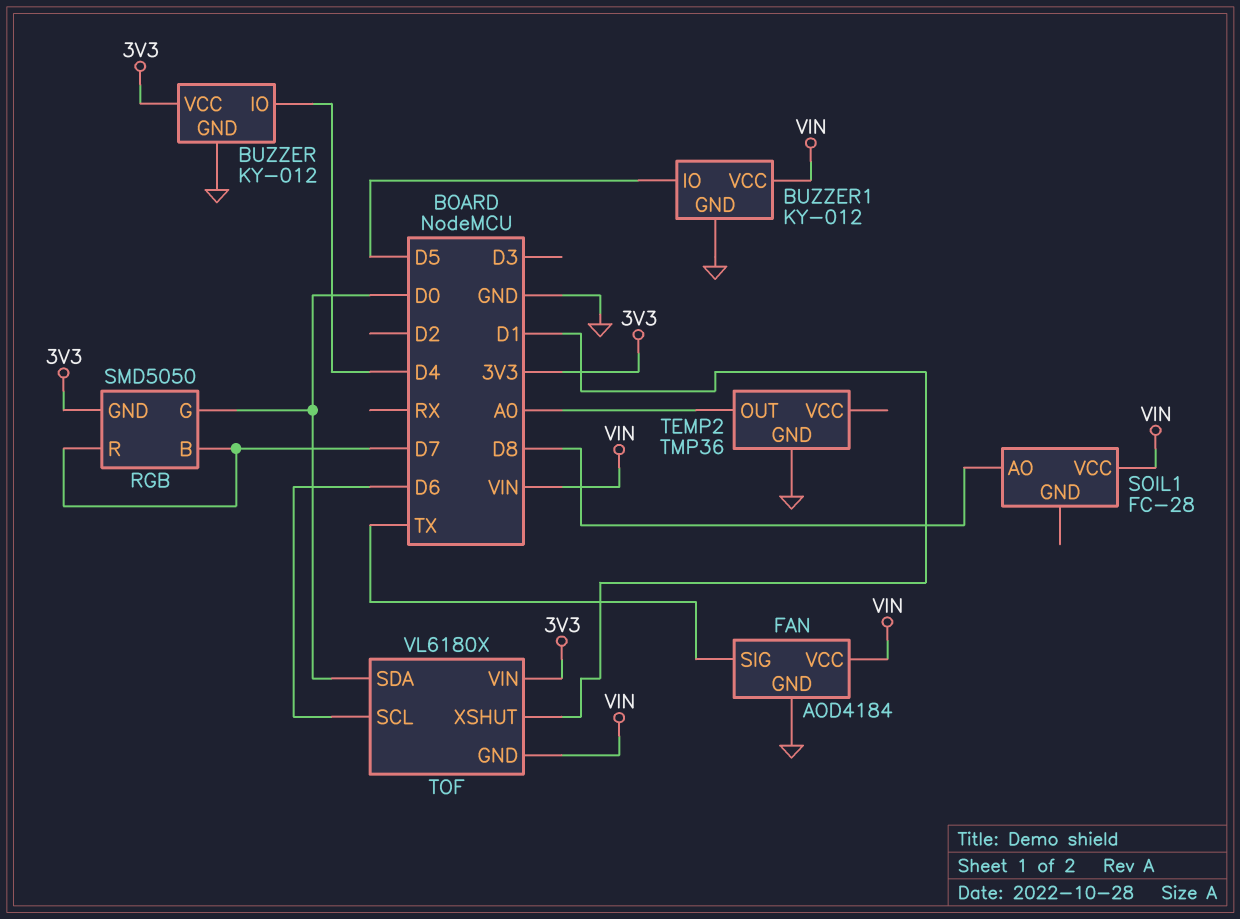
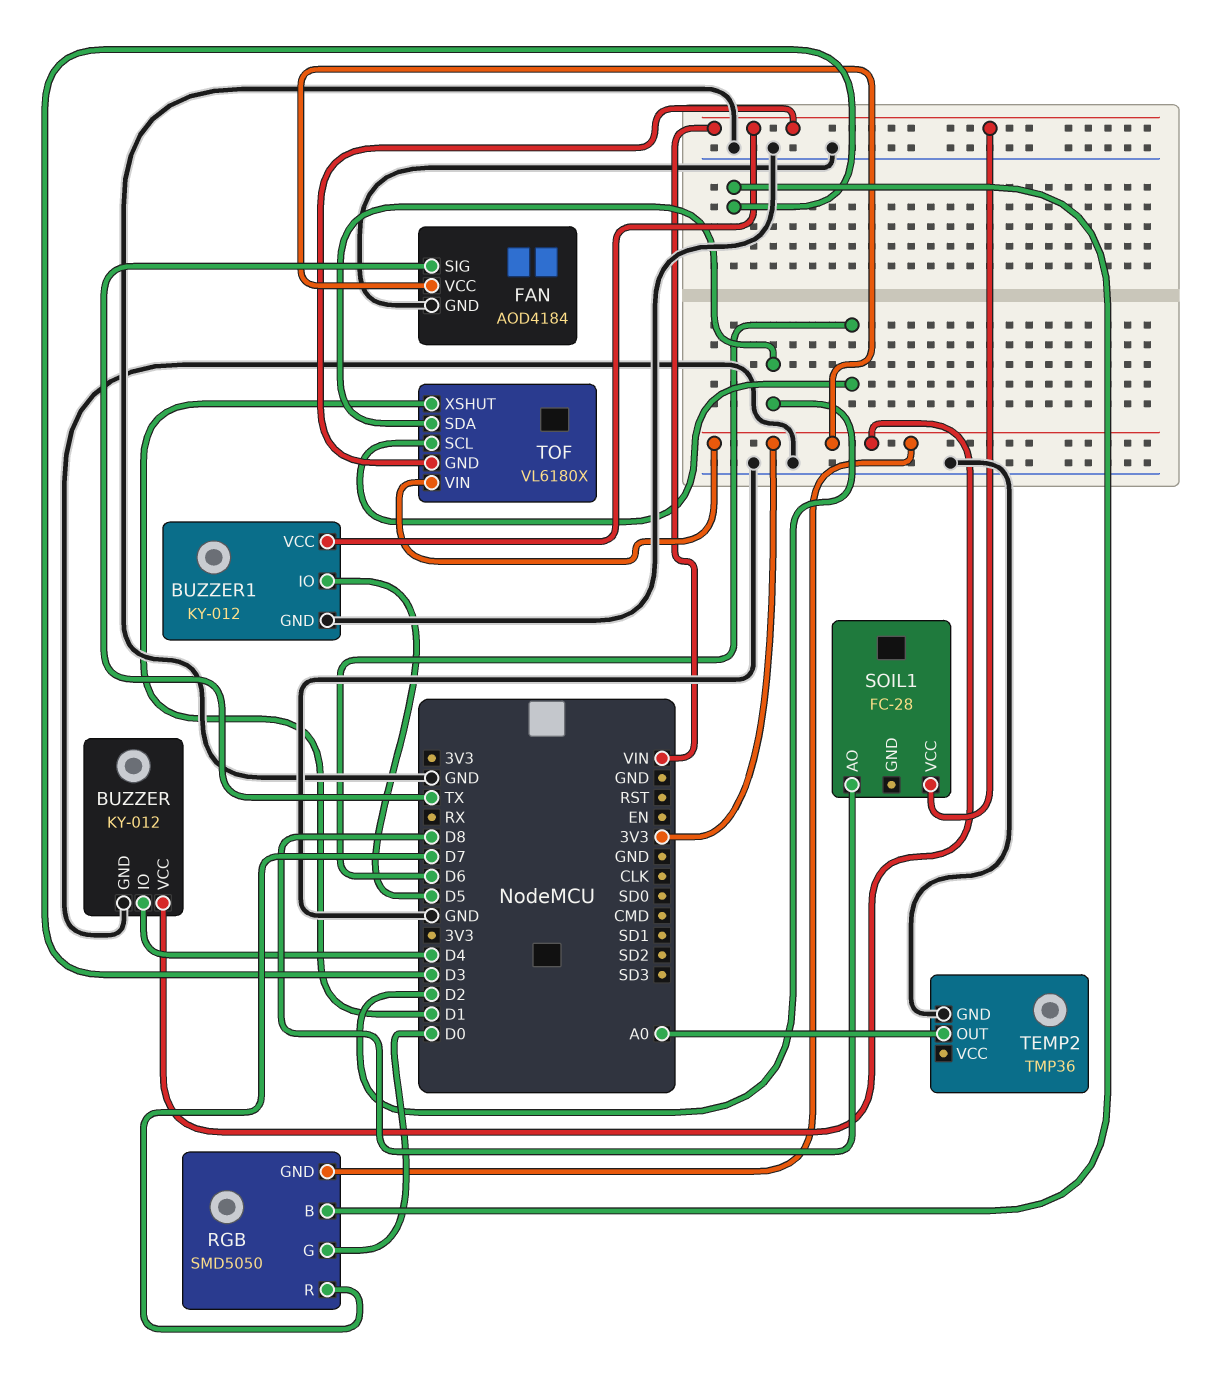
FAN pin VCC: VIN -> 3V3
RGB pin B: D7 -> D3
TOF pin SDA: D0 -> D2

